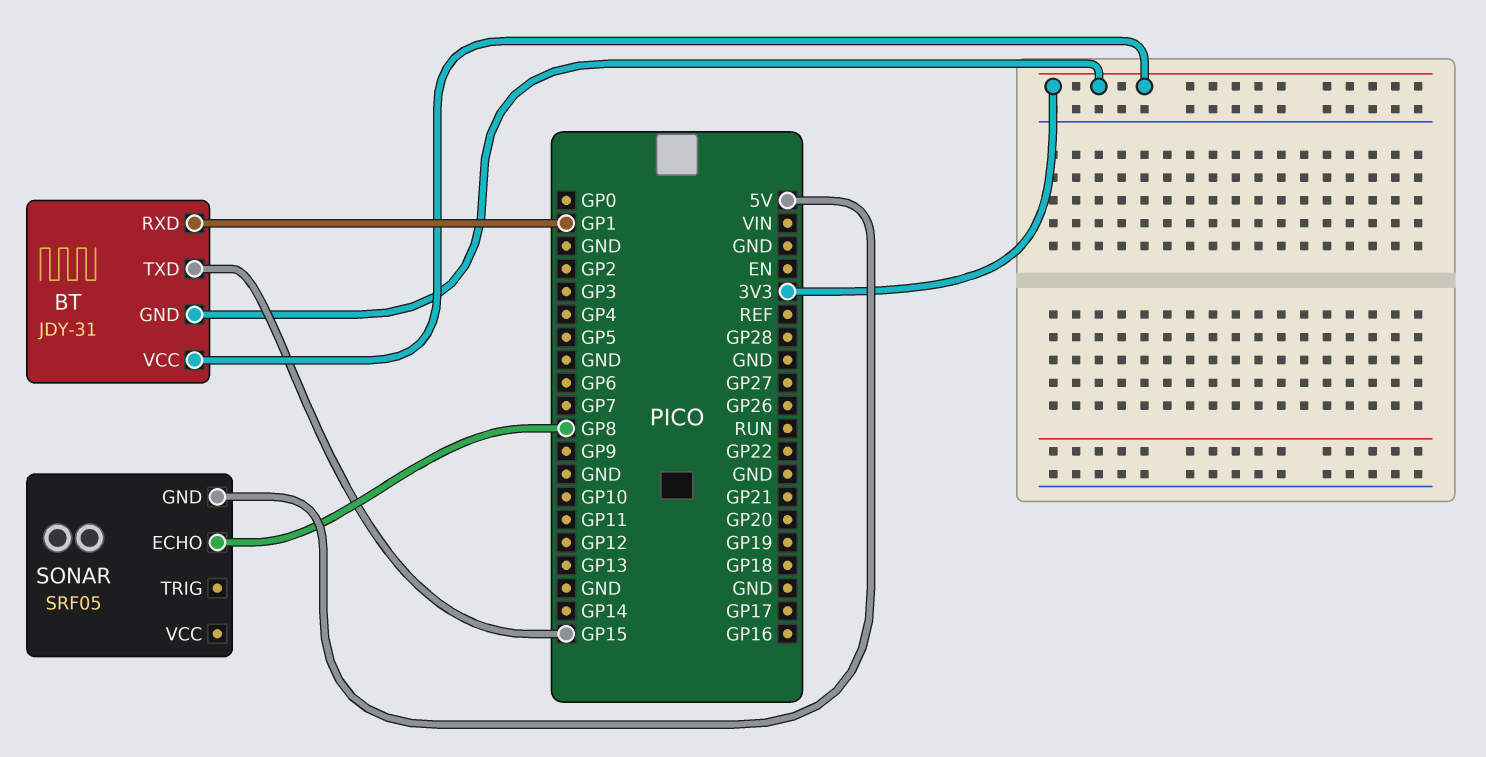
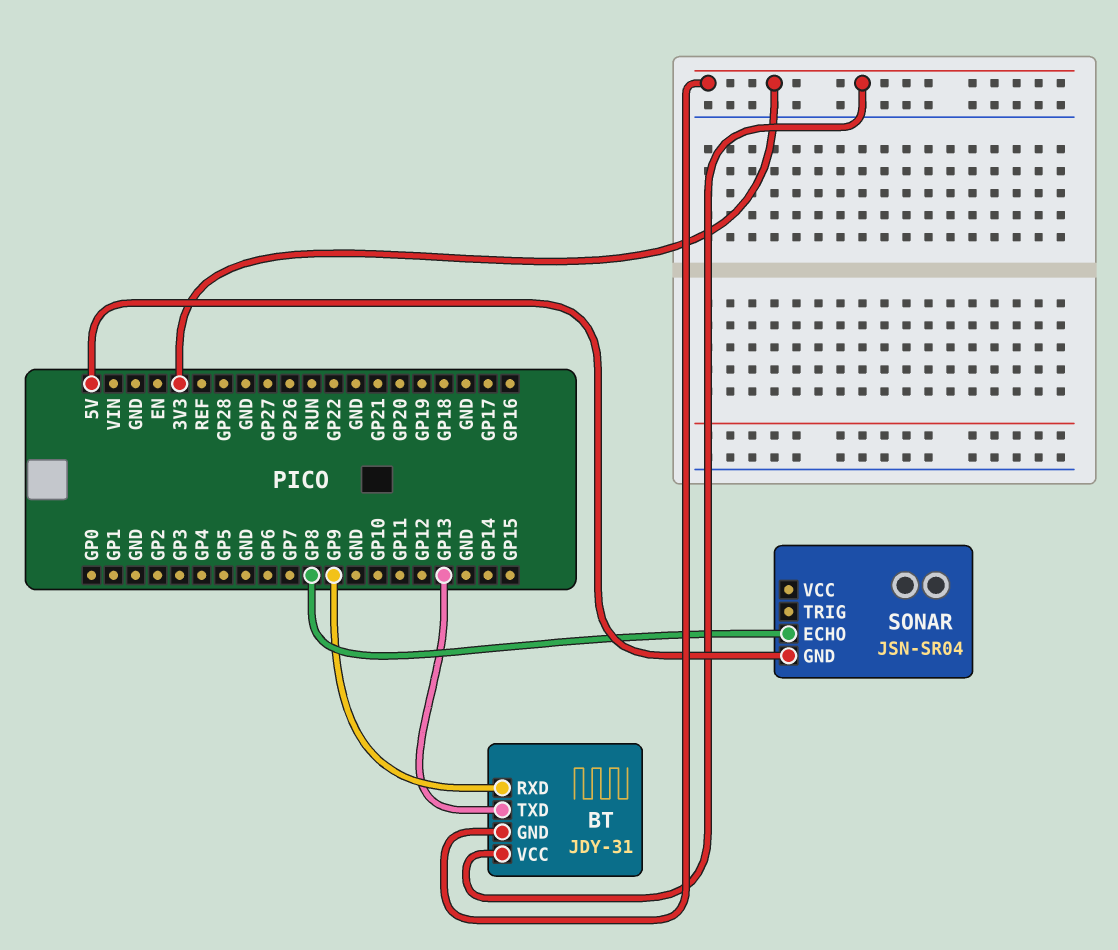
BT pin RXD: GP1 -> GP9
BT pin TXD: GP15 -> GP13
SONAR: SRF05 -> JSN-SR04

